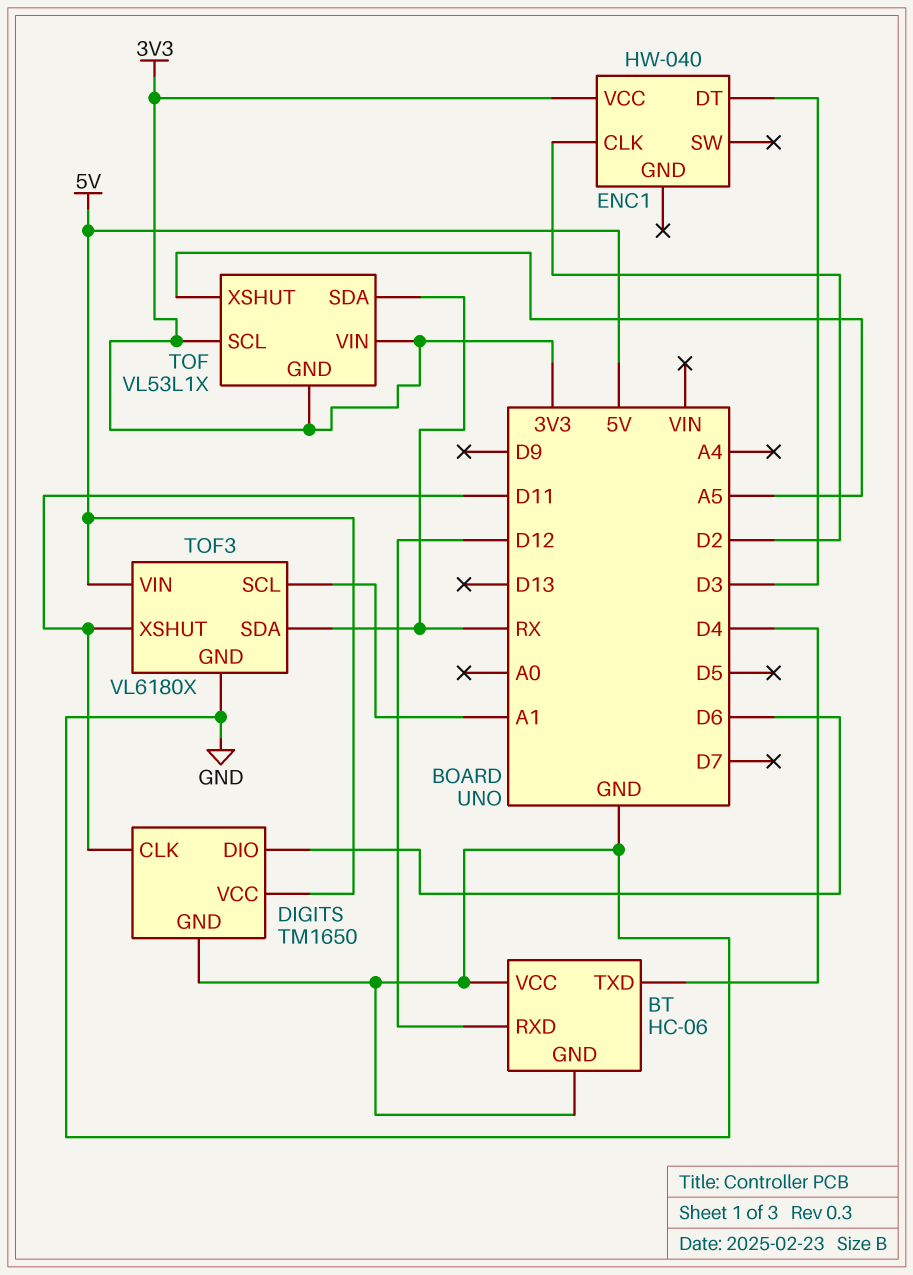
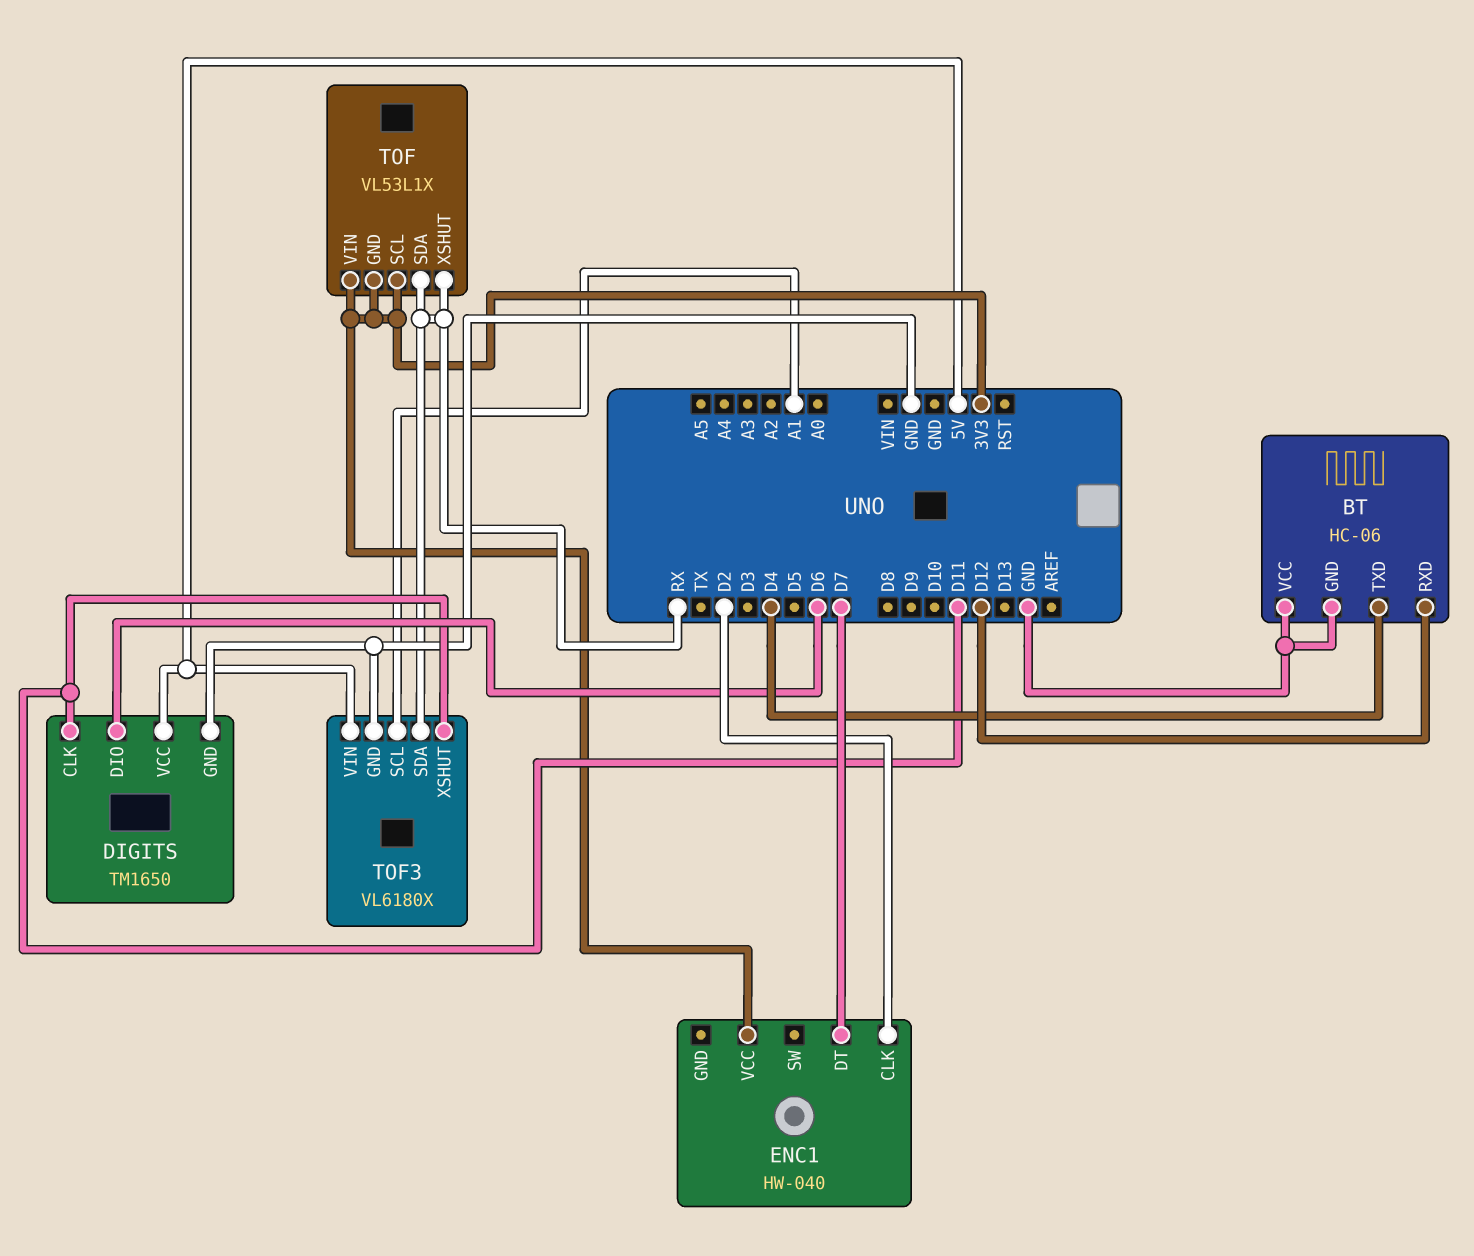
ENC1 pin DT: D3 -> D7
TOF pin XSHUT: A5 -> RX

